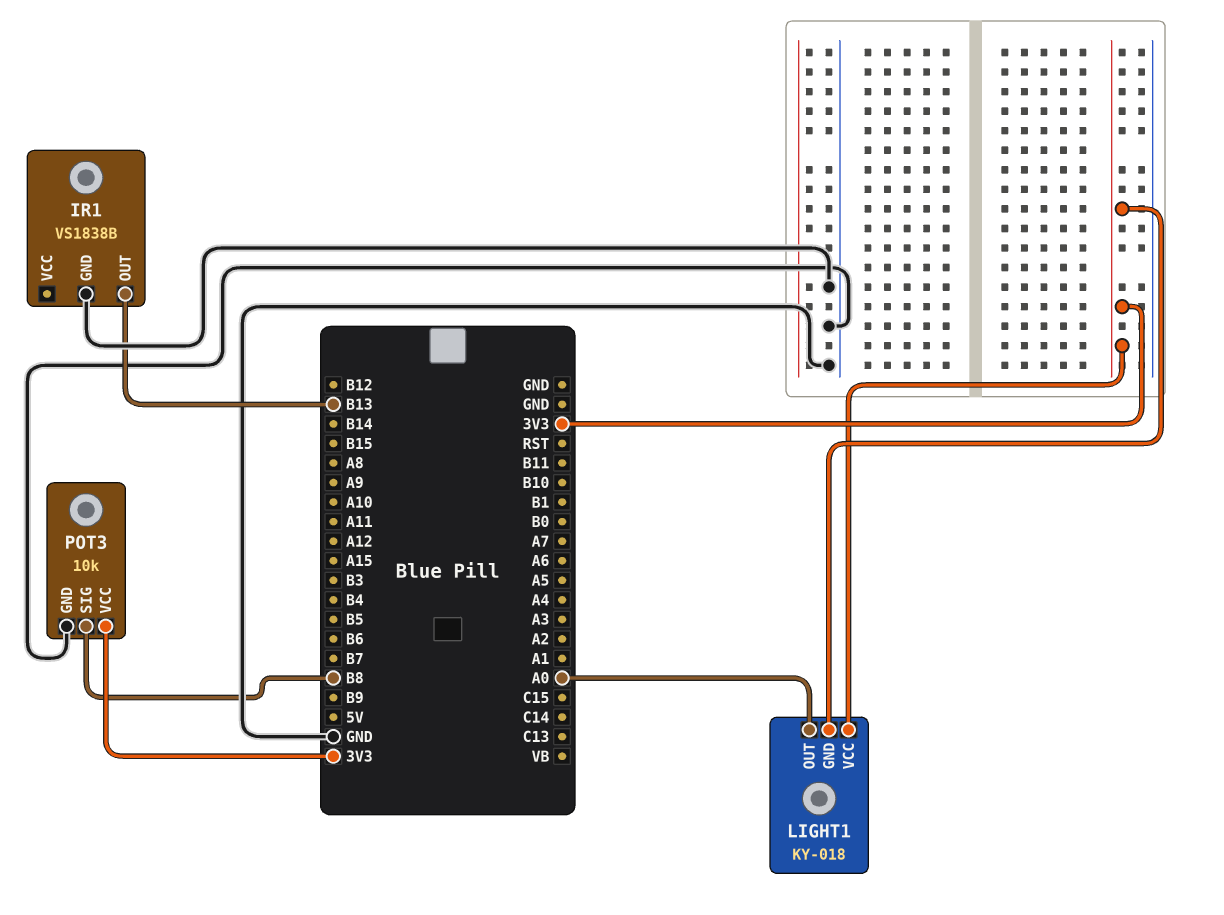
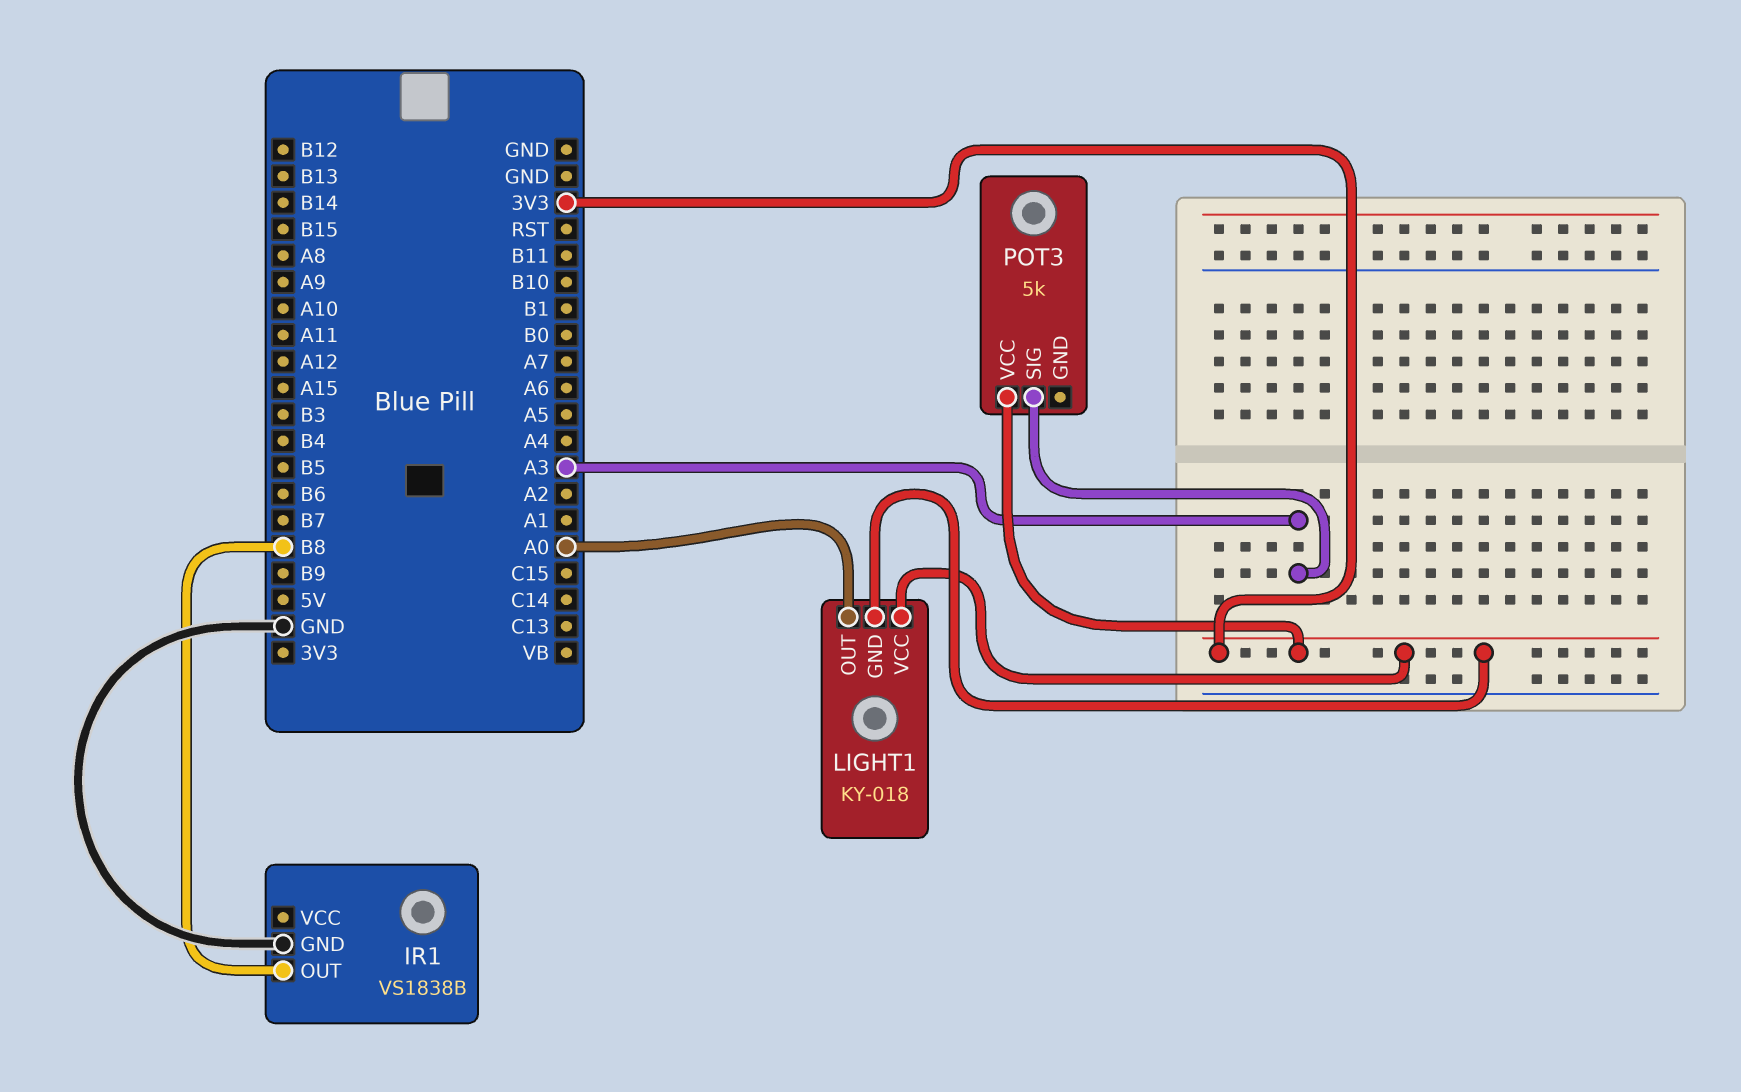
IR1 pin OUT: B13 -> B8
POT3: 10k -> 5k
POT3 pin GND: GND -> none
POT3 pin SIG: B8 -> A3

